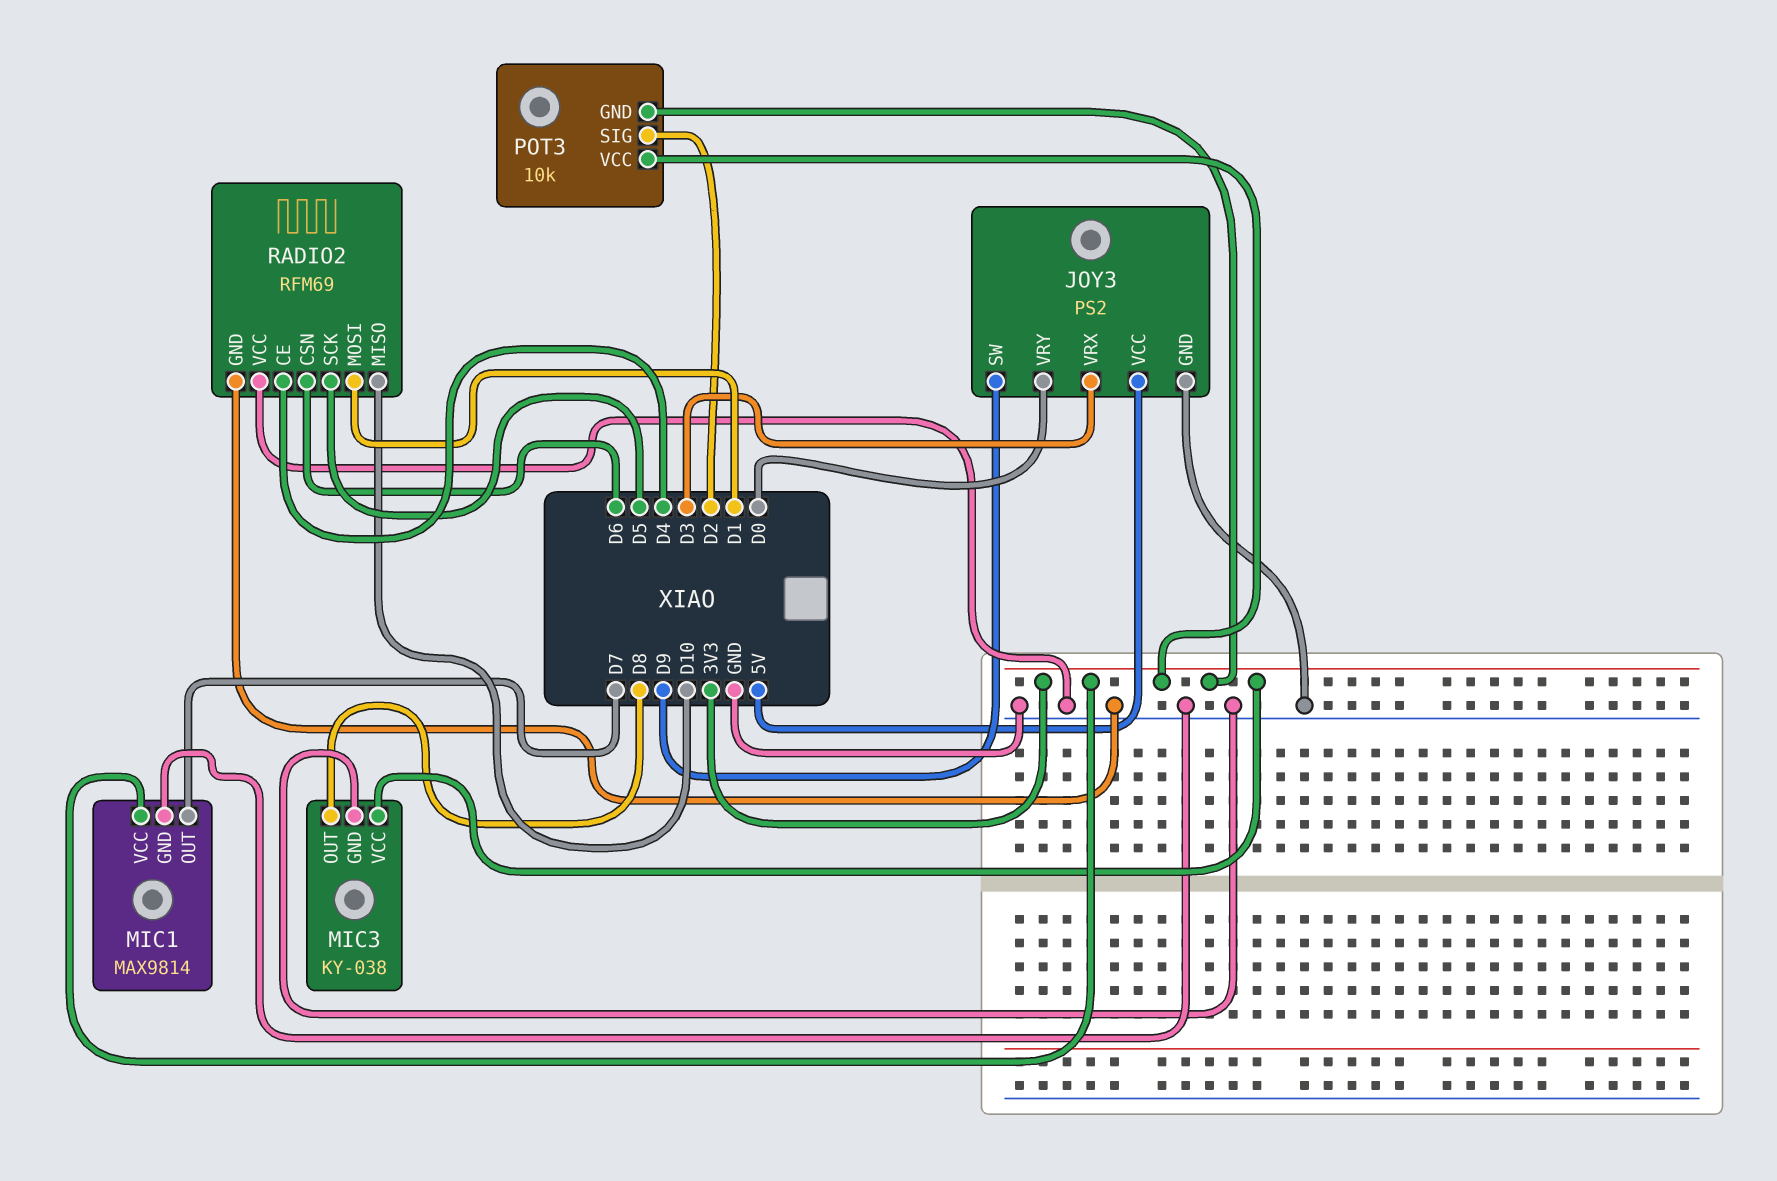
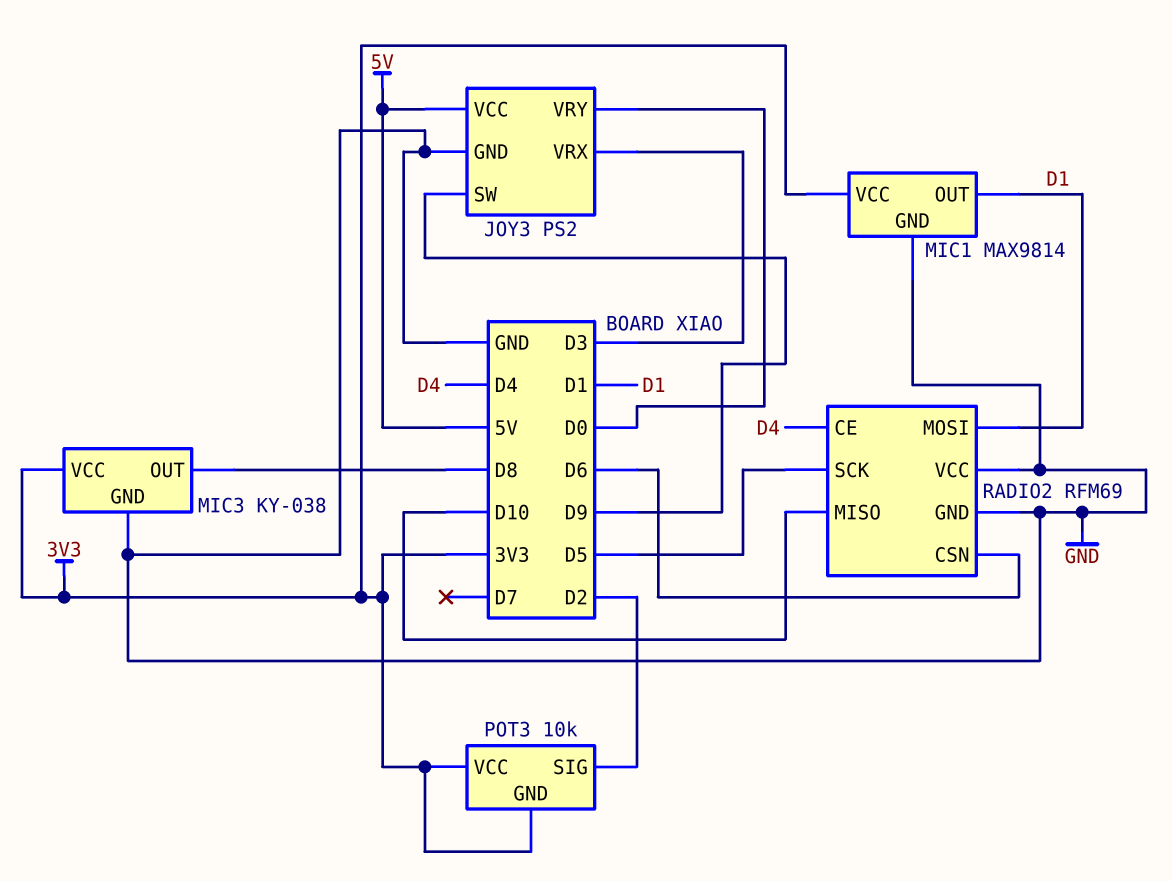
MIC1 pin OUT: D7 -> D1

